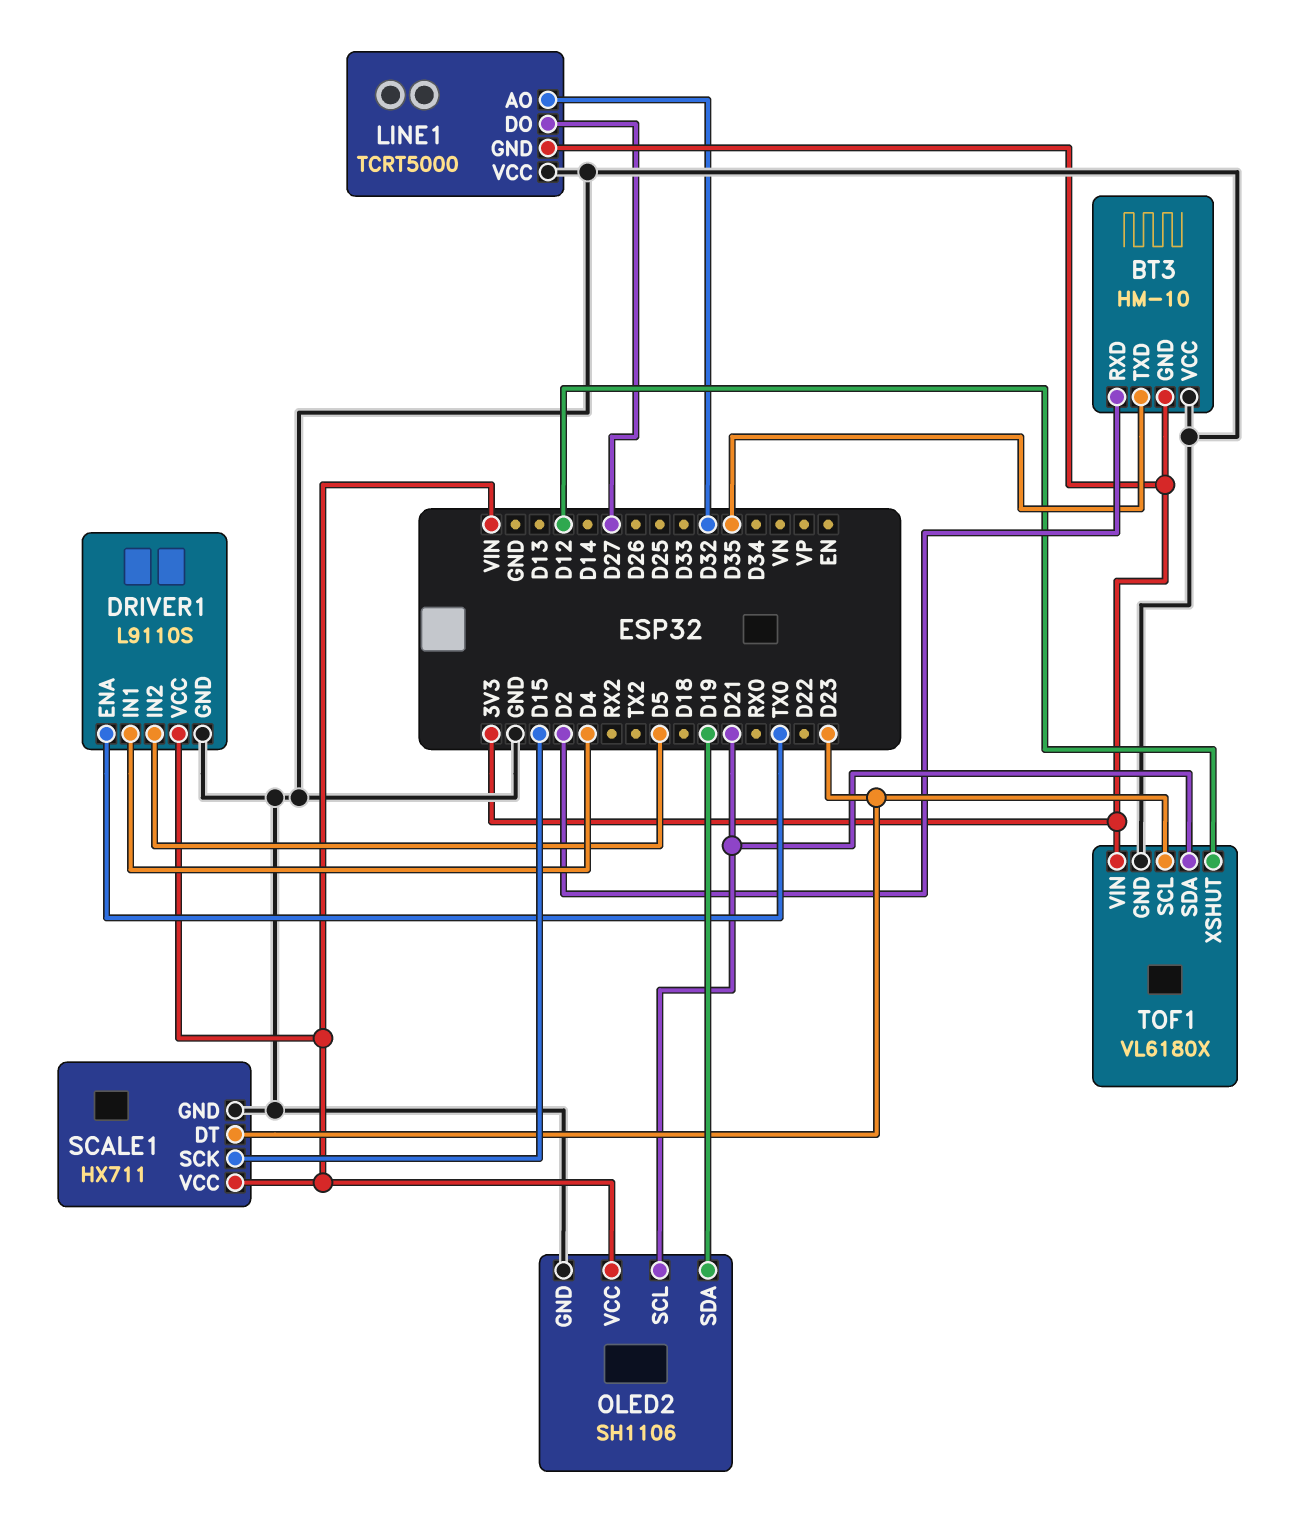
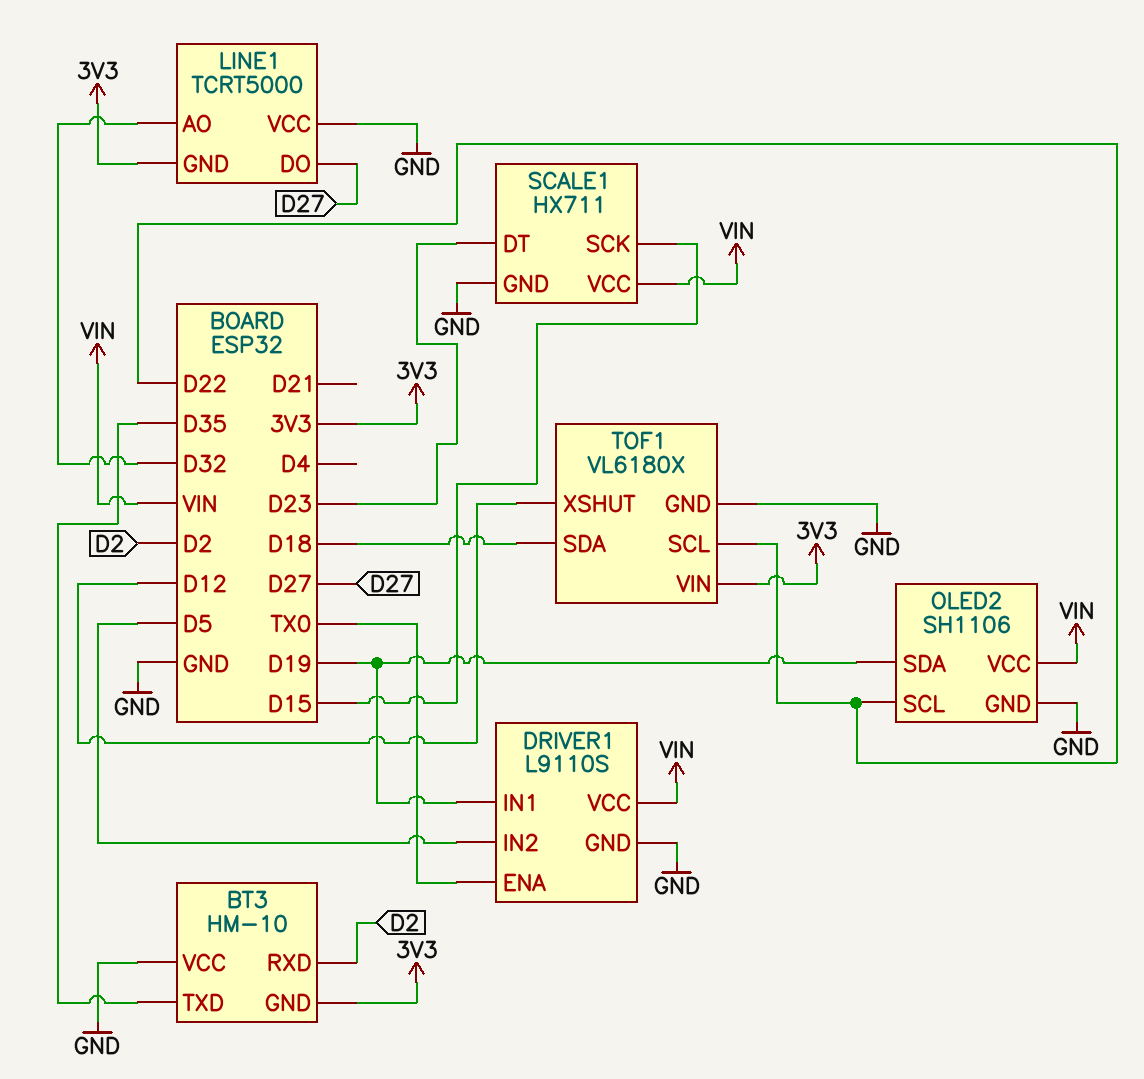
DRIVER1 pin IN1: D4 -> D19
OLED2 pin SCL: D21 -> D22
TOF1 pin SCL: D23 -> D22
TOF1 pin SDA: D21 -> D18

